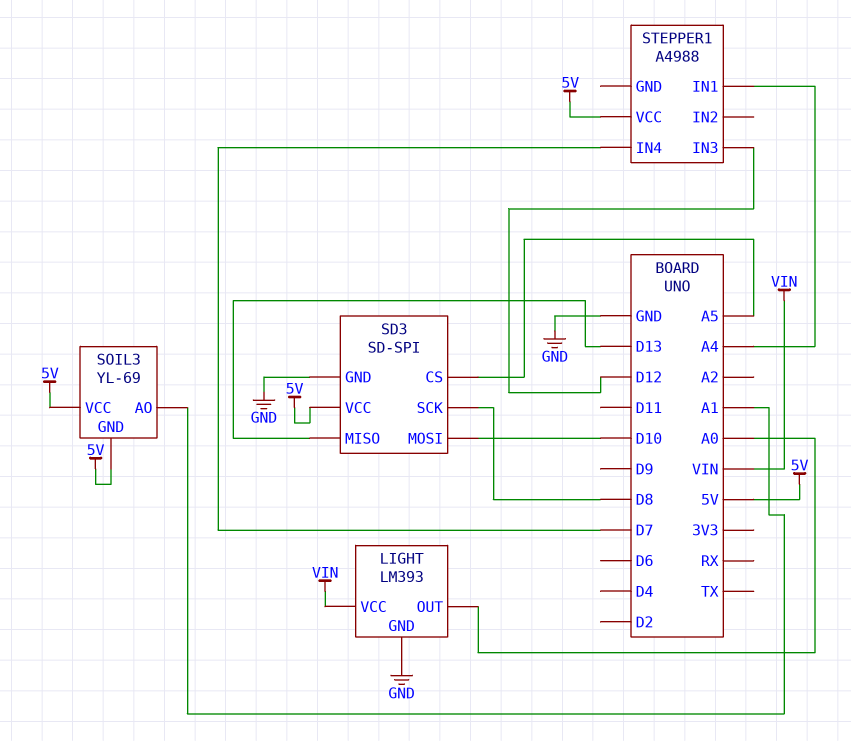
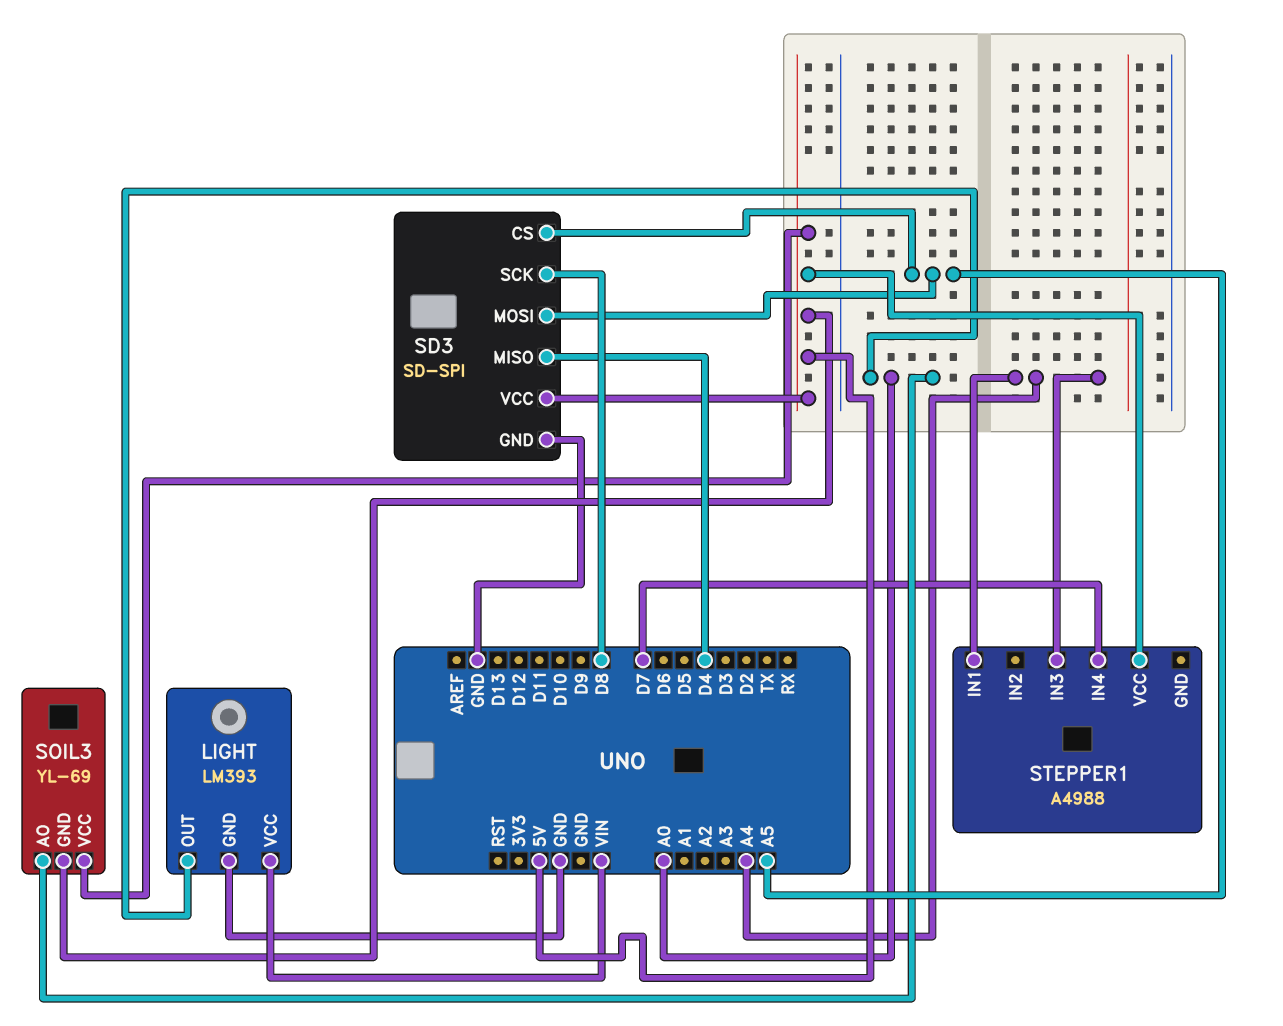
SD3 pin MISO: D13 -> D4
SD3 pin MOSI: D10 -> A5
SOIL3 pin AO: A1 -> A0
STEPPER1 pin IN3: D12 -> A4

